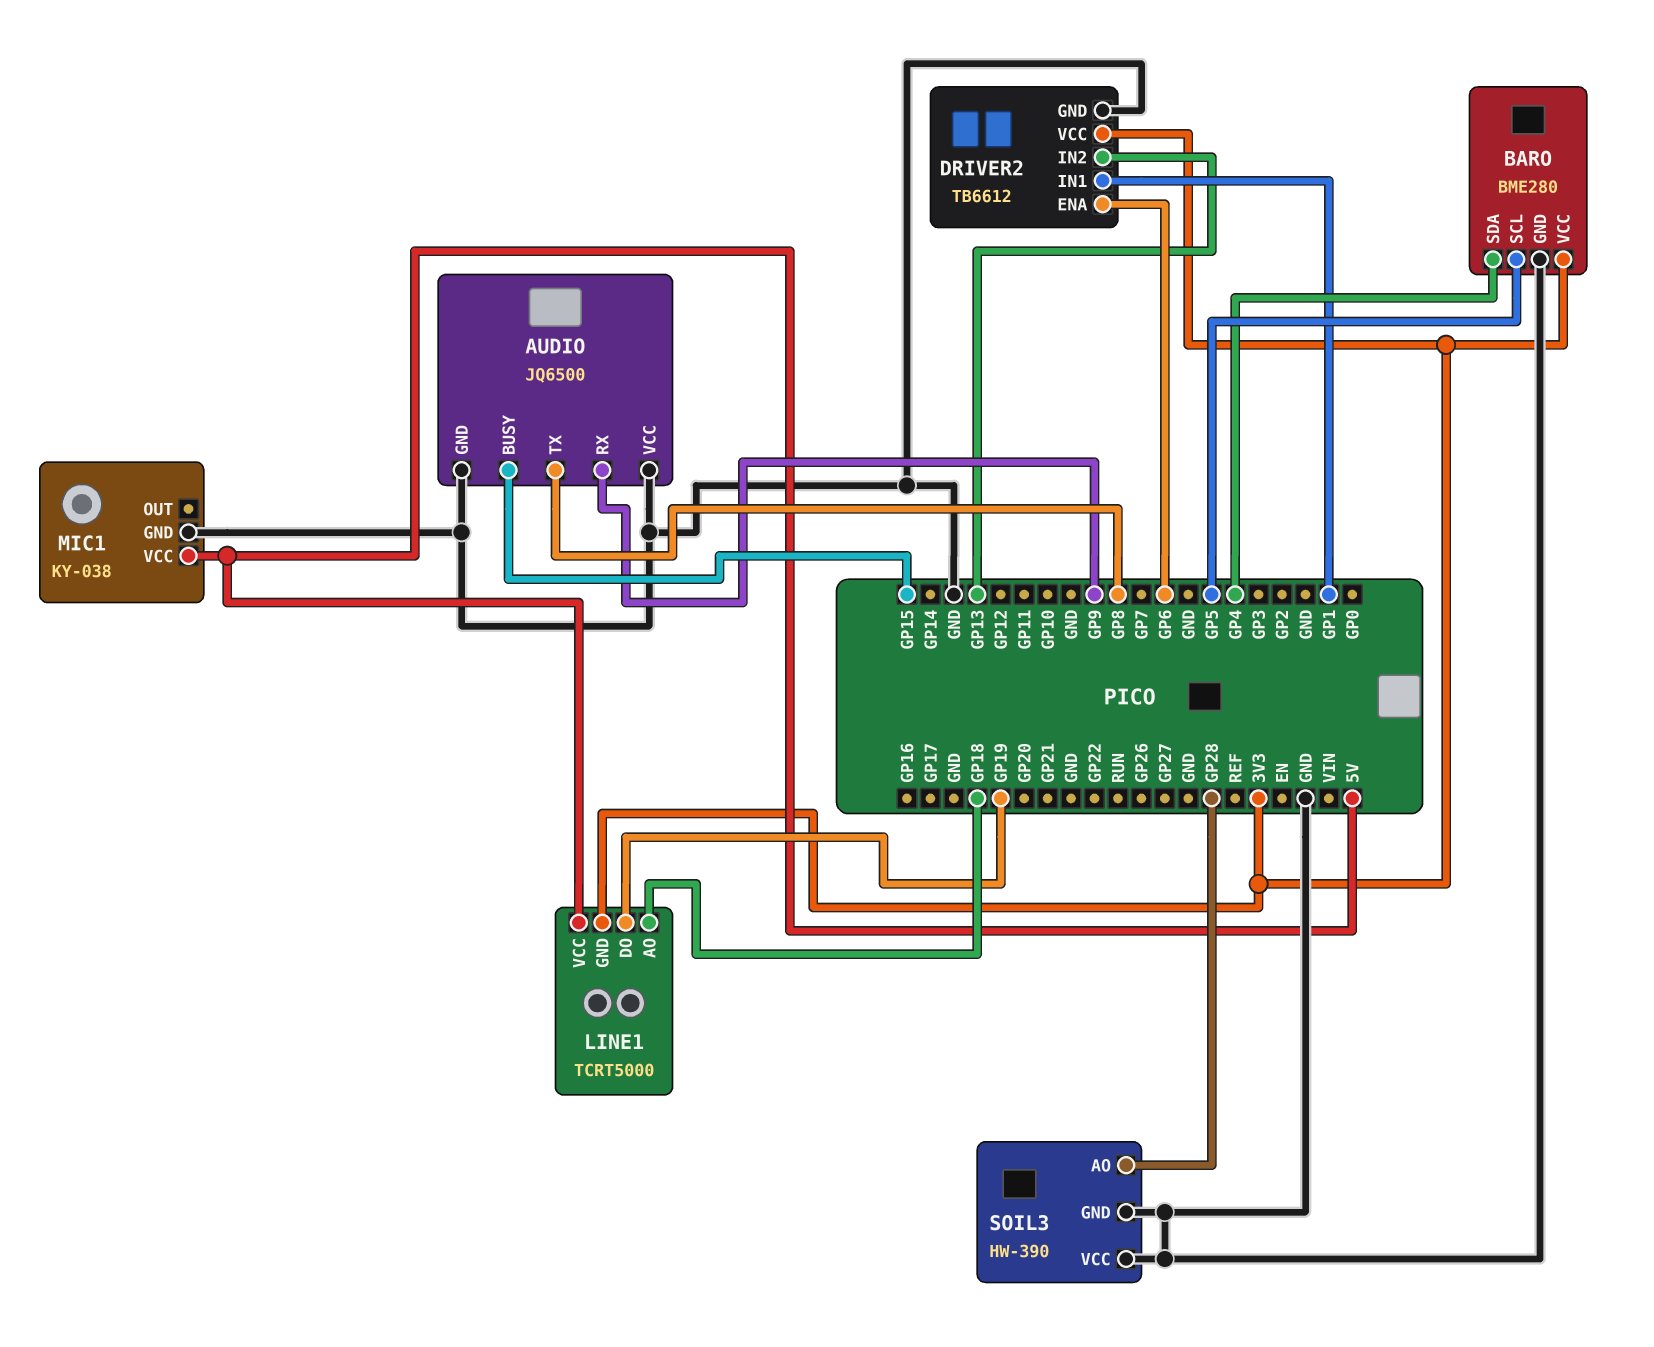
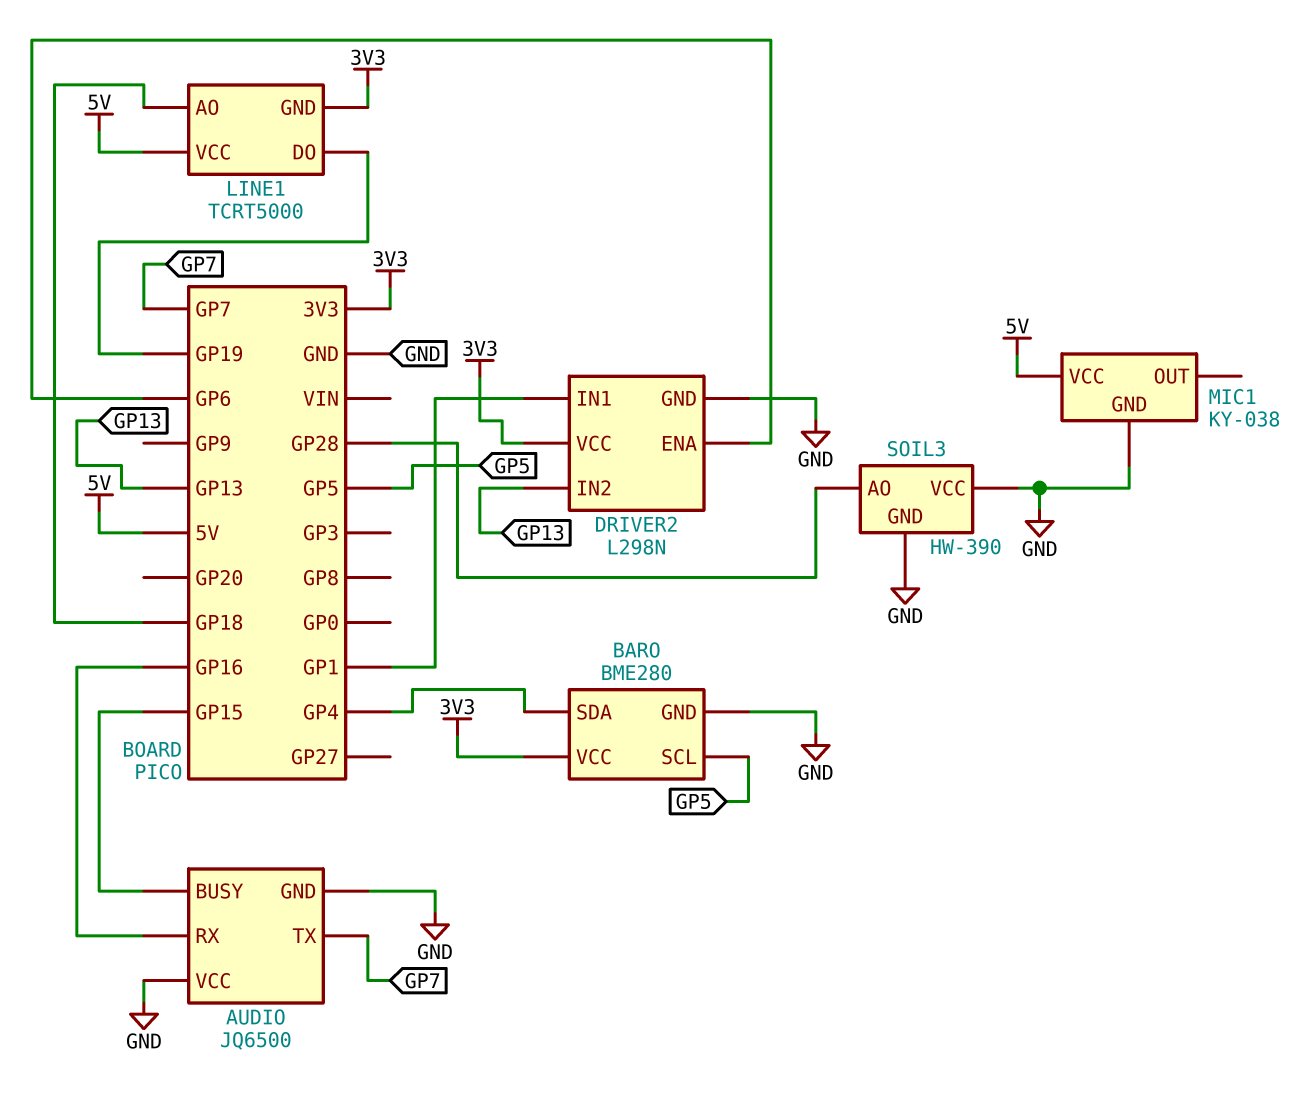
AUDIO pin RX: GP9 -> GP16
AUDIO pin TX: GP8 -> GP7
DRIVER2: TB6612 -> L298N

